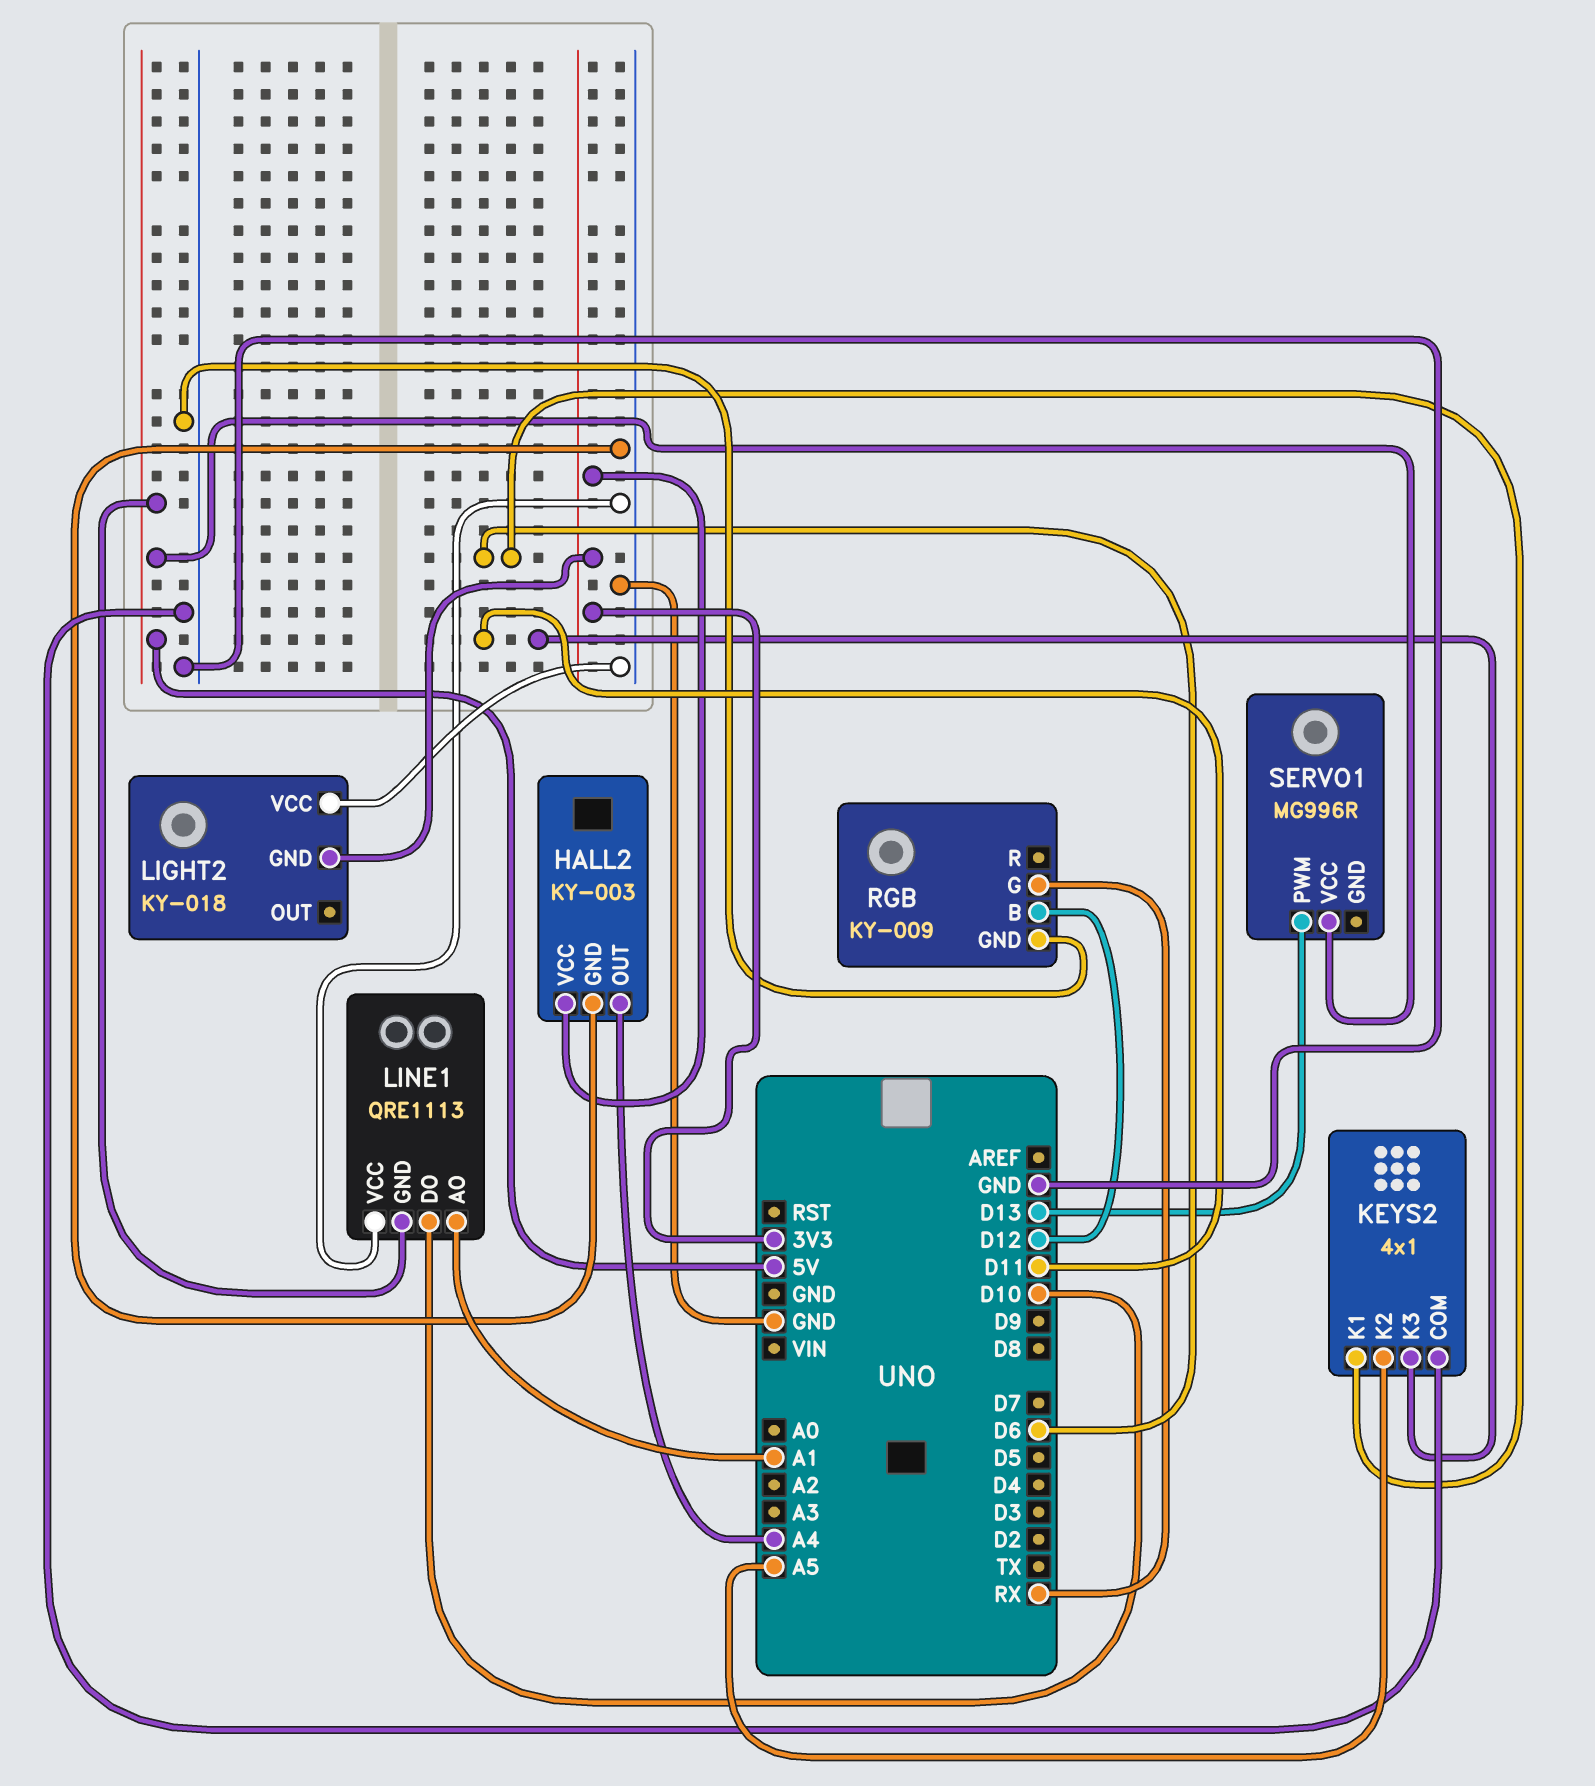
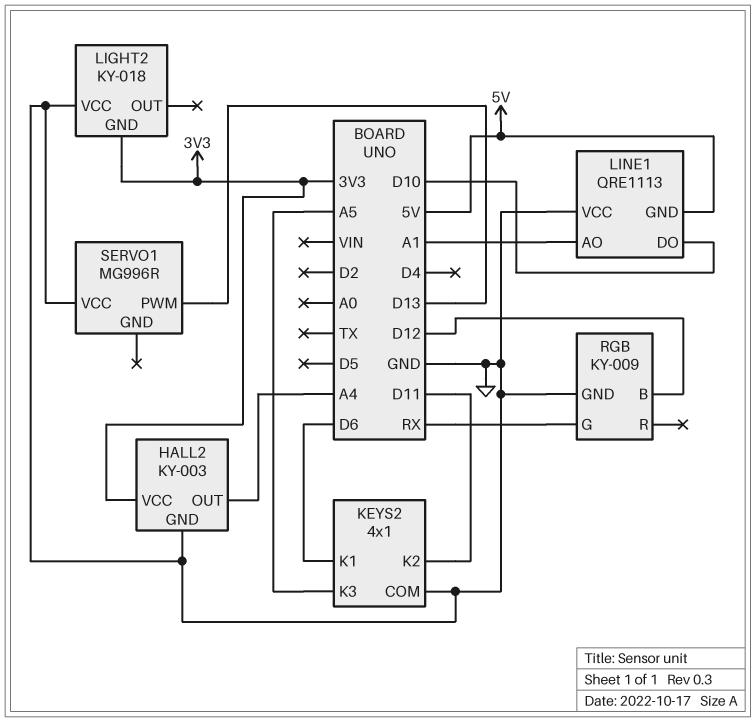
KEYS2 pin K2: A5 -> D11
KEYS2 pin K3: D11 -> A5
SERVO1 pin VCC: 5V -> GND

